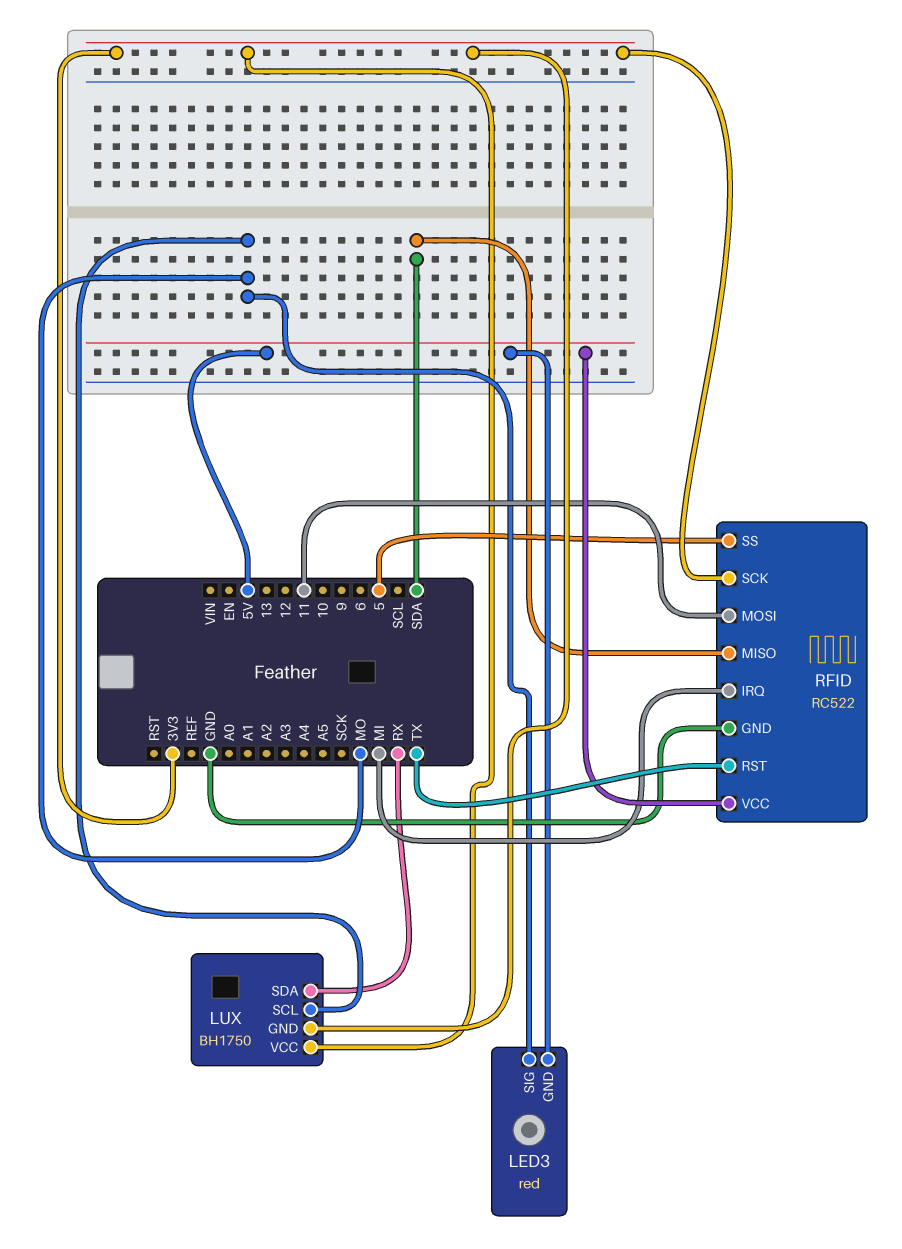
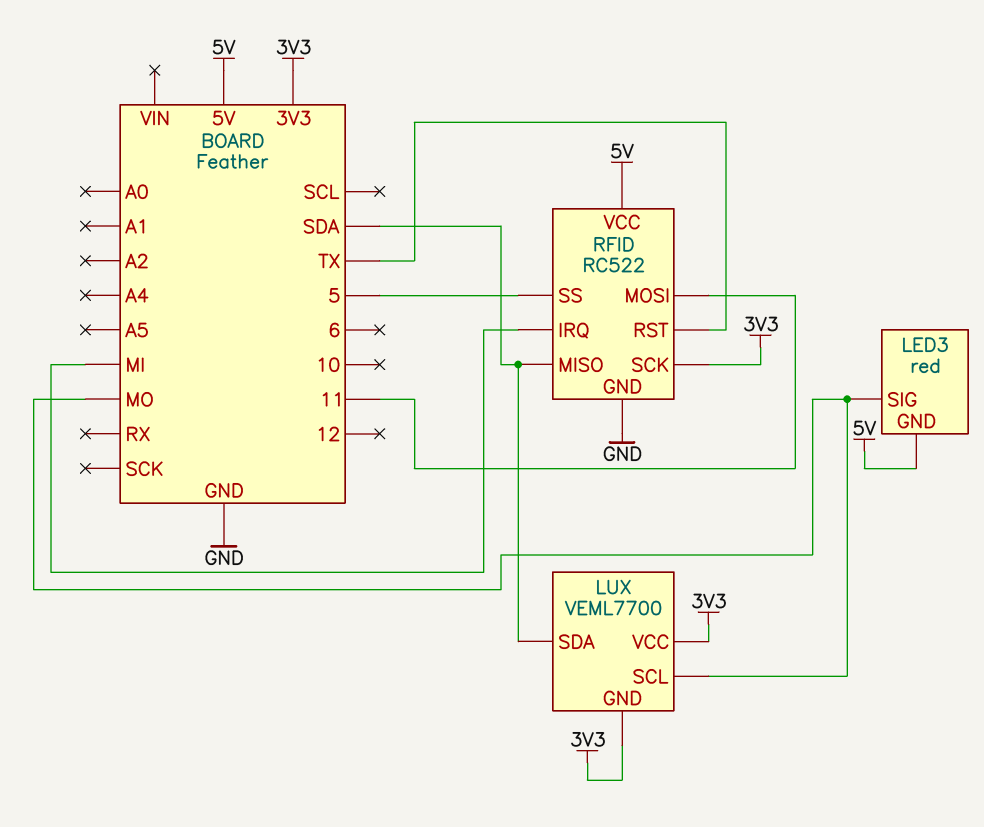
LUX: BH1750 -> VEML7700
LUX pin SDA: RX -> SDA

